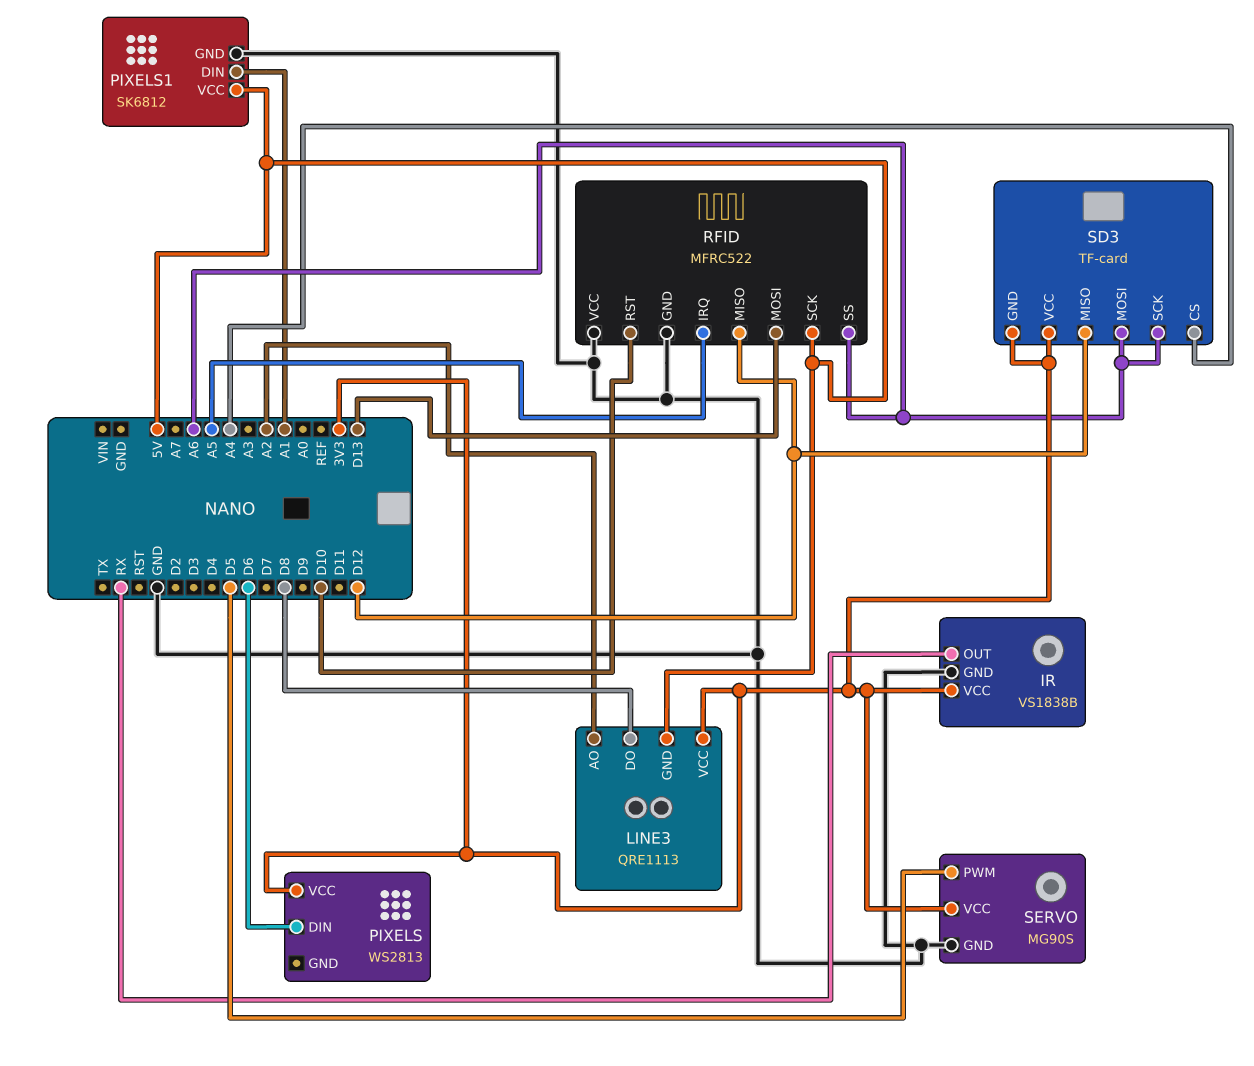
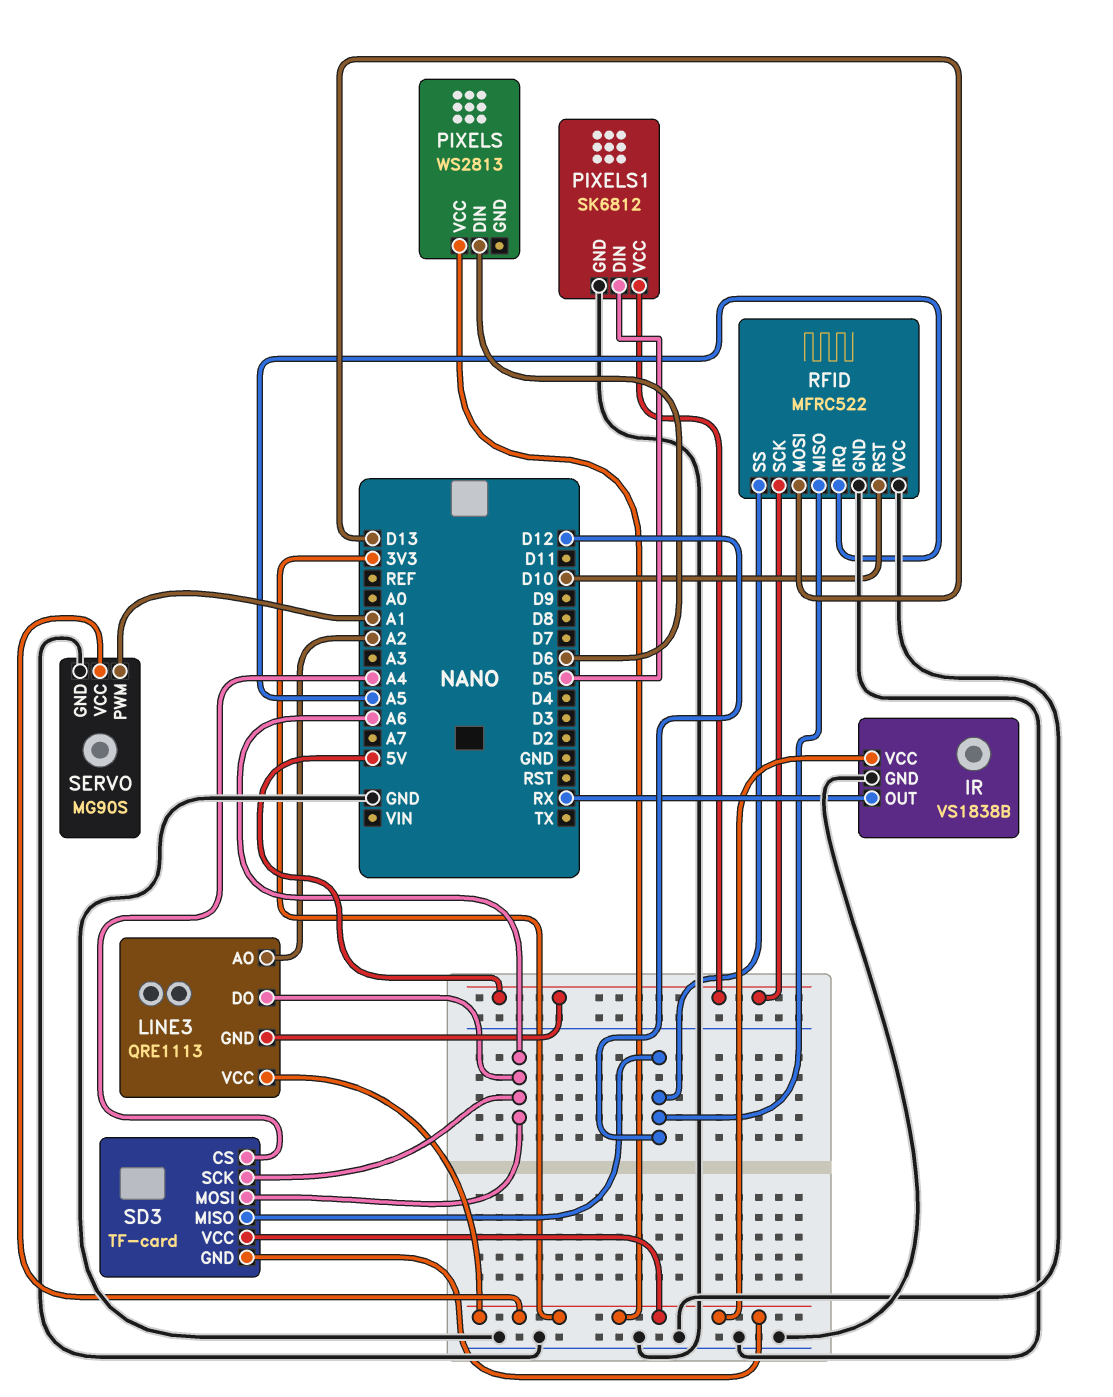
LINE3 pin DO: D8 -> A6
PIXELS1 pin DIN: A1 -> D5
RFID pin SS: A6 -> D12
SERVO pin PWM: D5 -> A1

